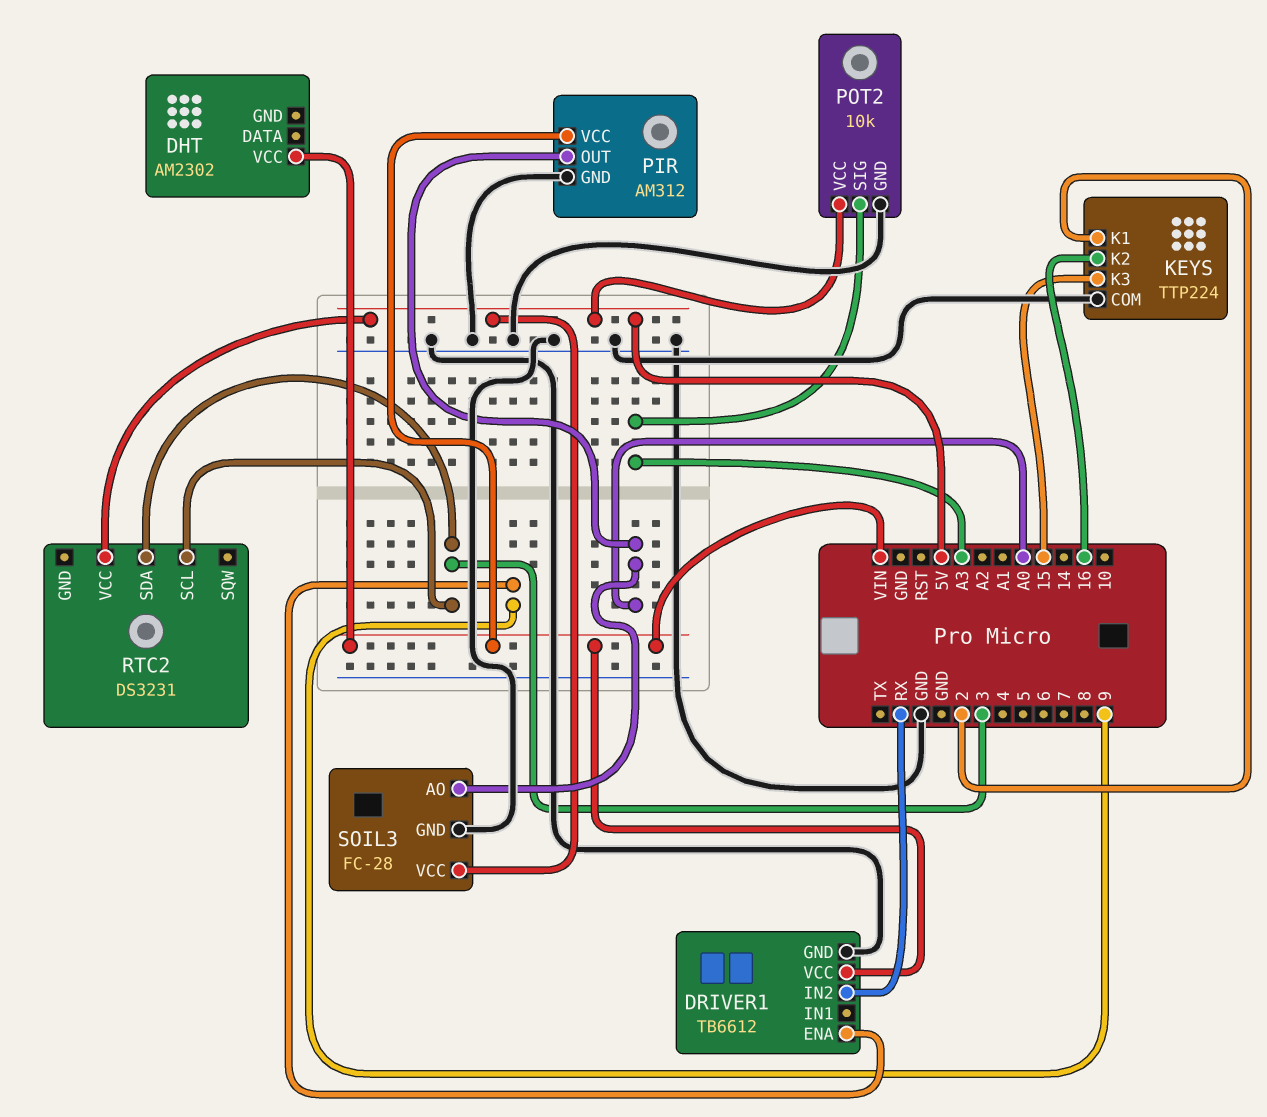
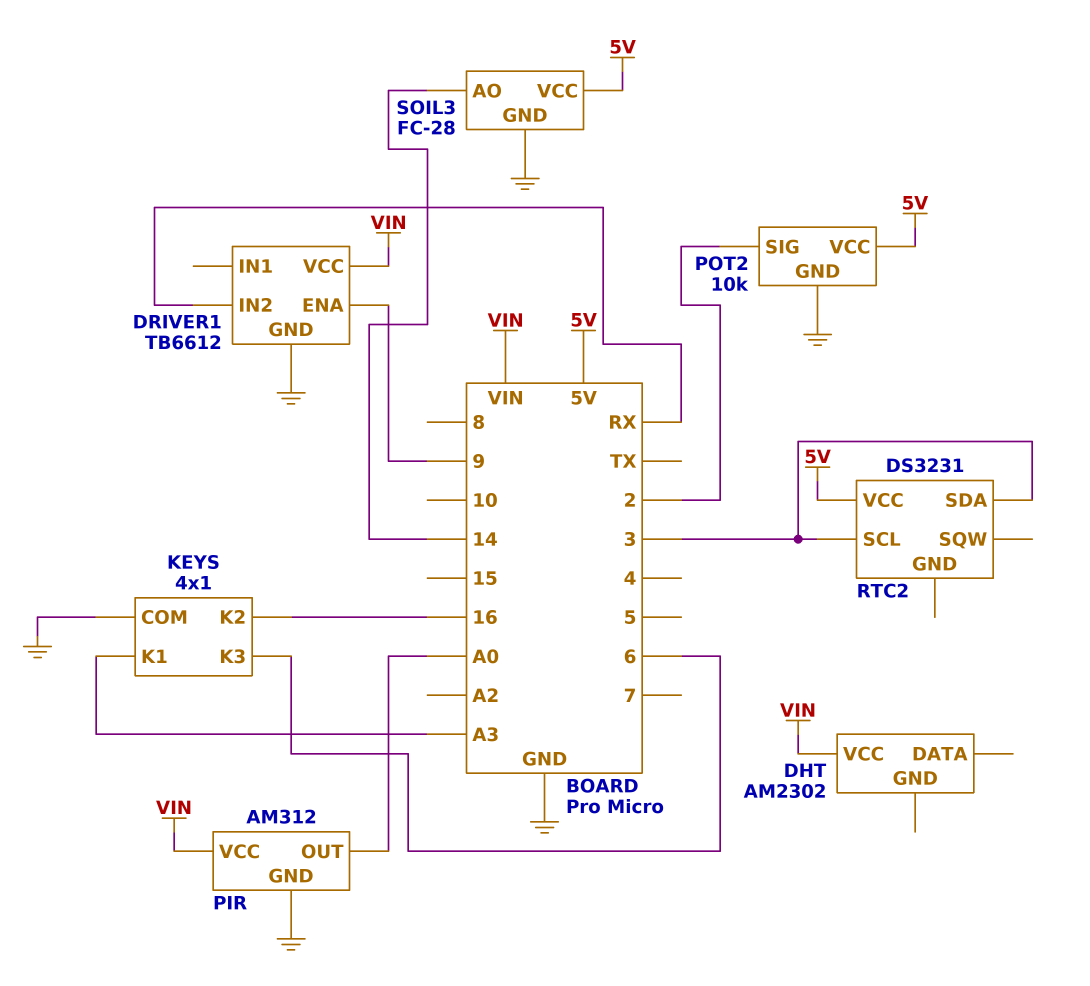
KEYS: TTP224 -> 4x1
KEYS pin K1: 2 -> A3
KEYS pin K3: 15 -> 6
POT2 pin SIG: A3 -> 2
SOIL3 pin AO: A0 -> 14

